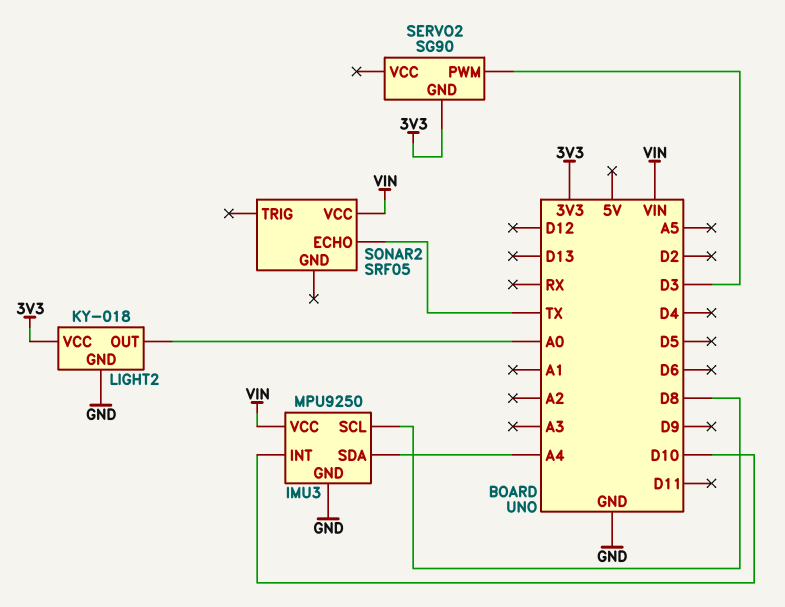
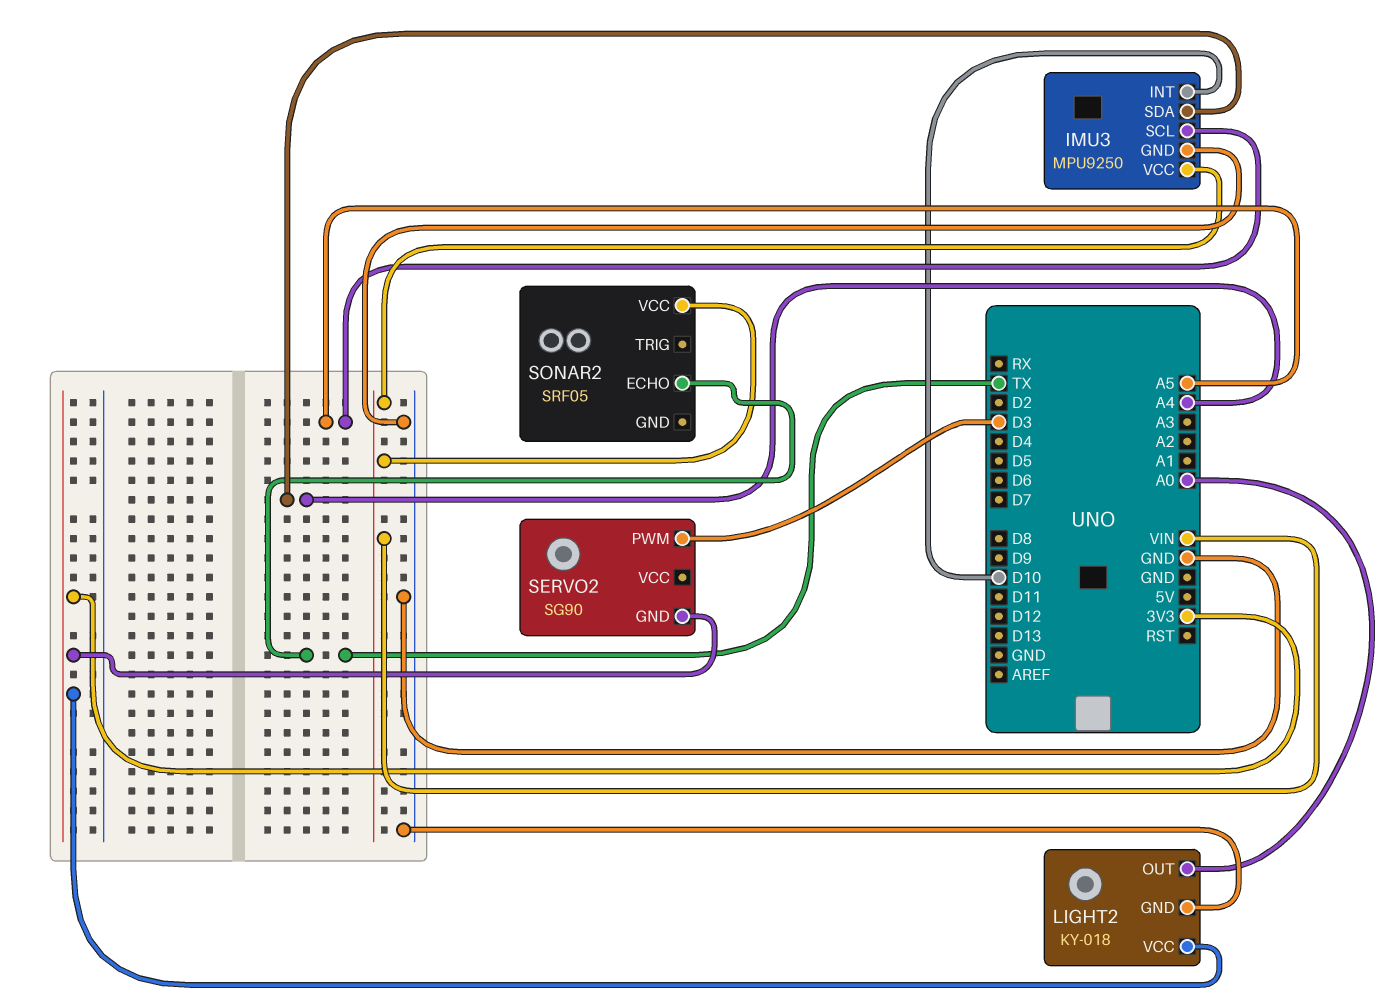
IMU3 pin SCL: D8 -> A5

